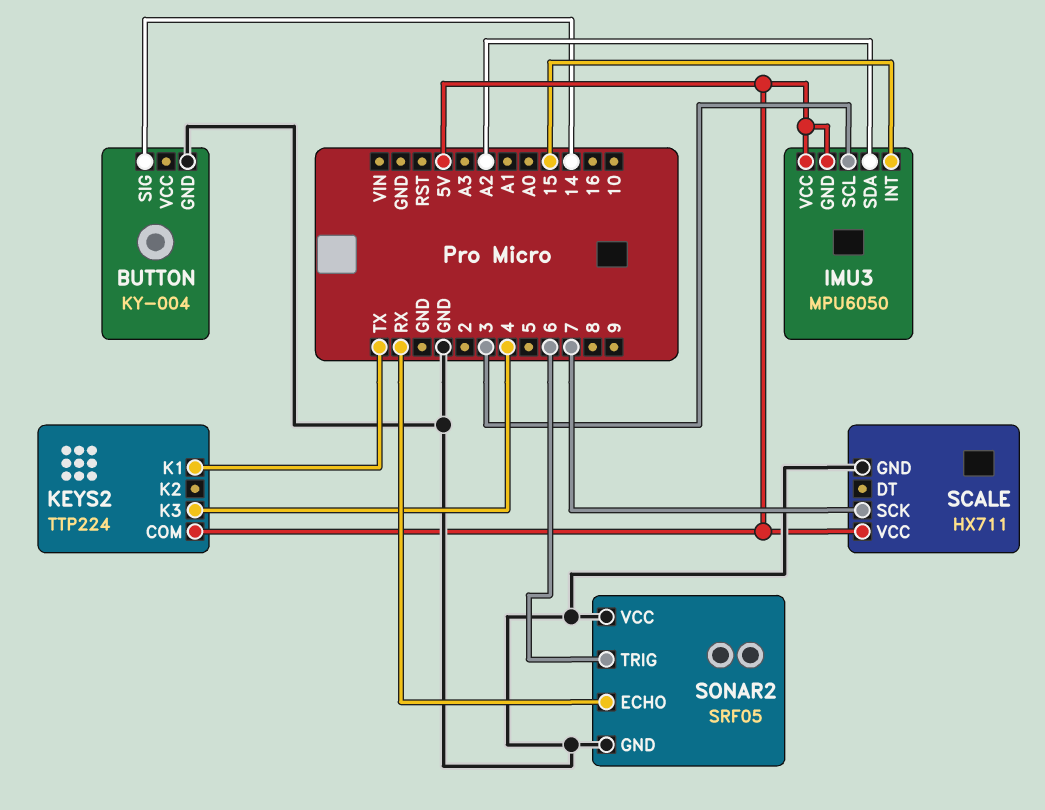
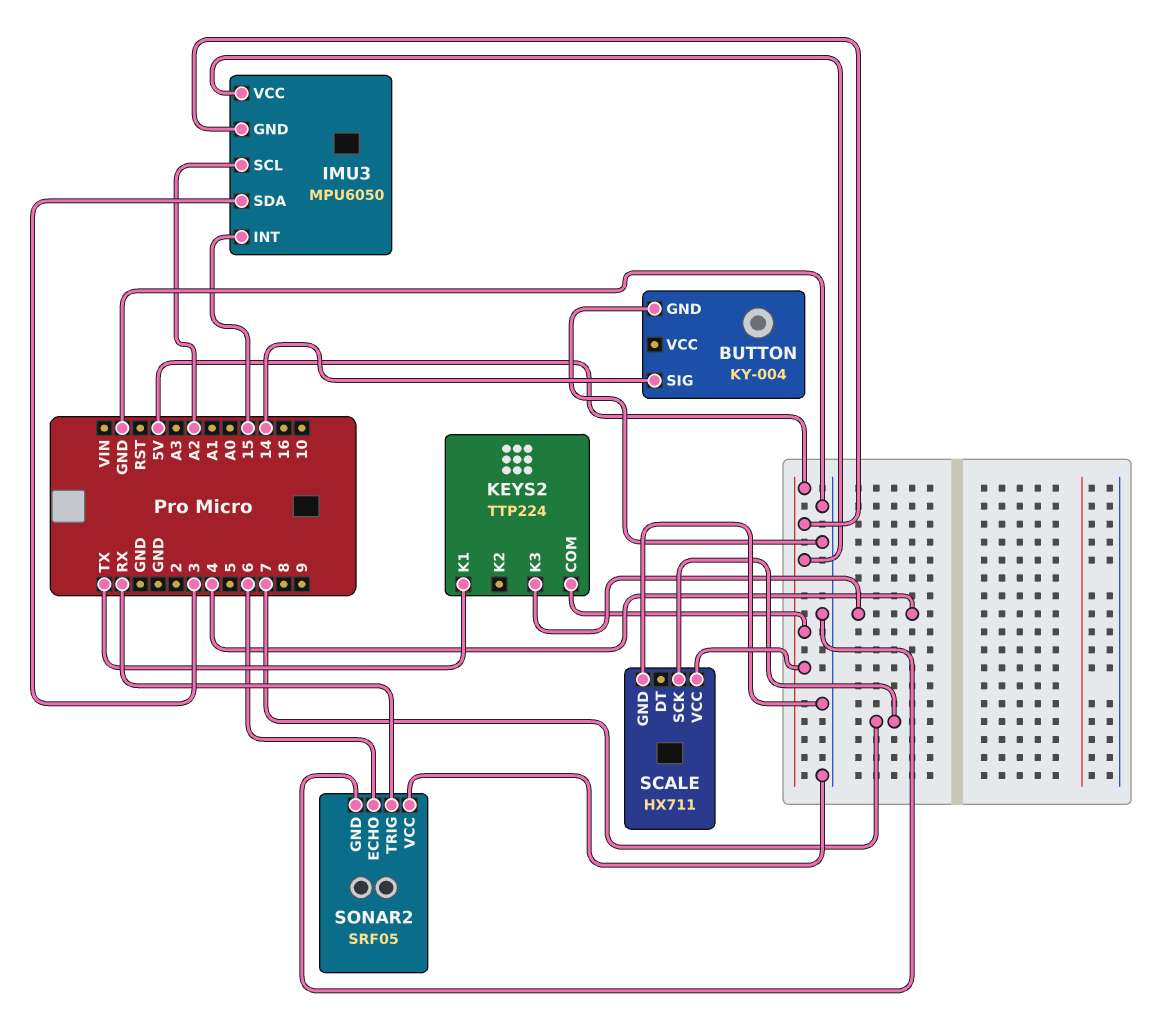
IMU3 pin SCL: 3 -> A2
IMU3 pin SDA: A2 -> 3
SONAR2 pin ECHO: RX -> 6
SONAR2 pin TRIG: 6 -> RX

